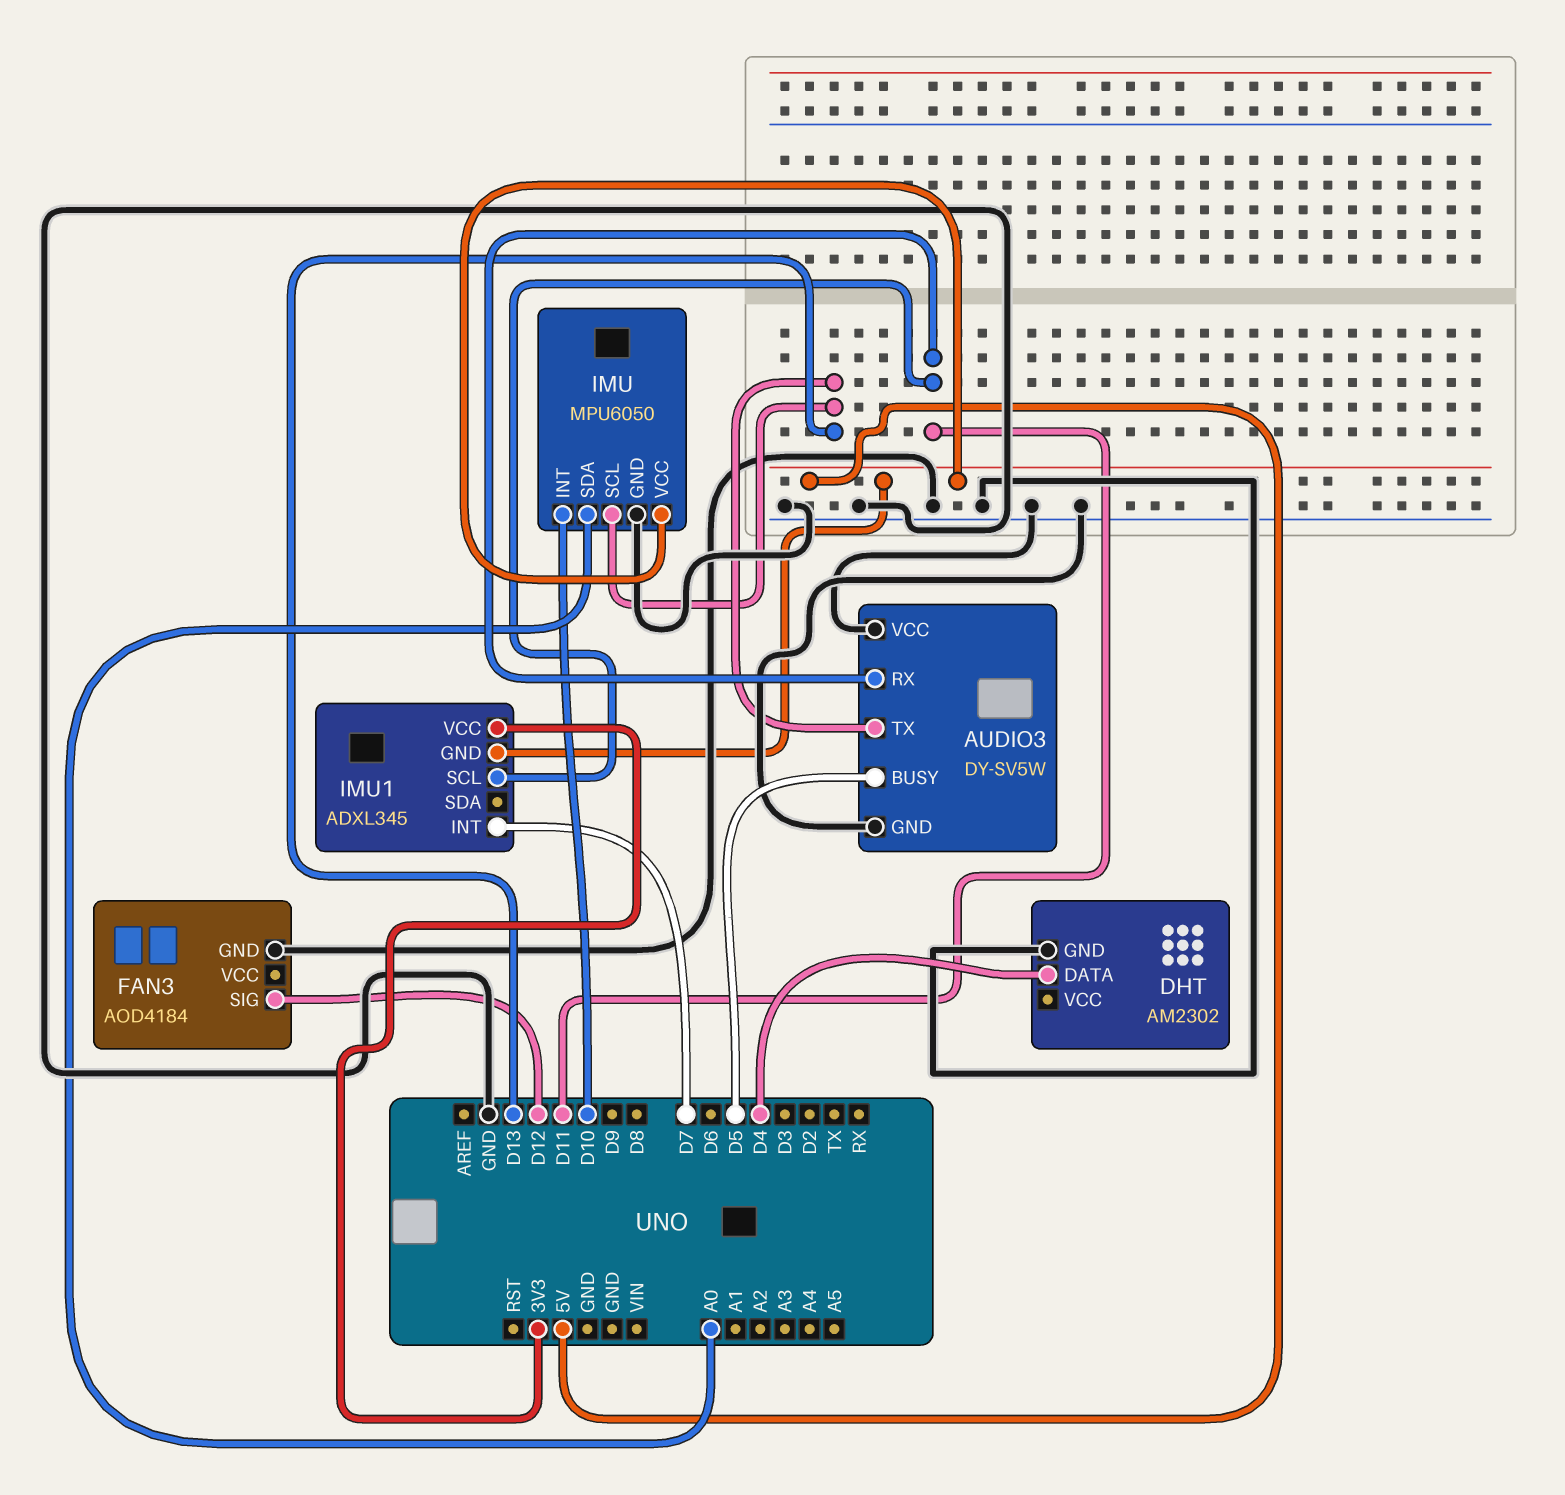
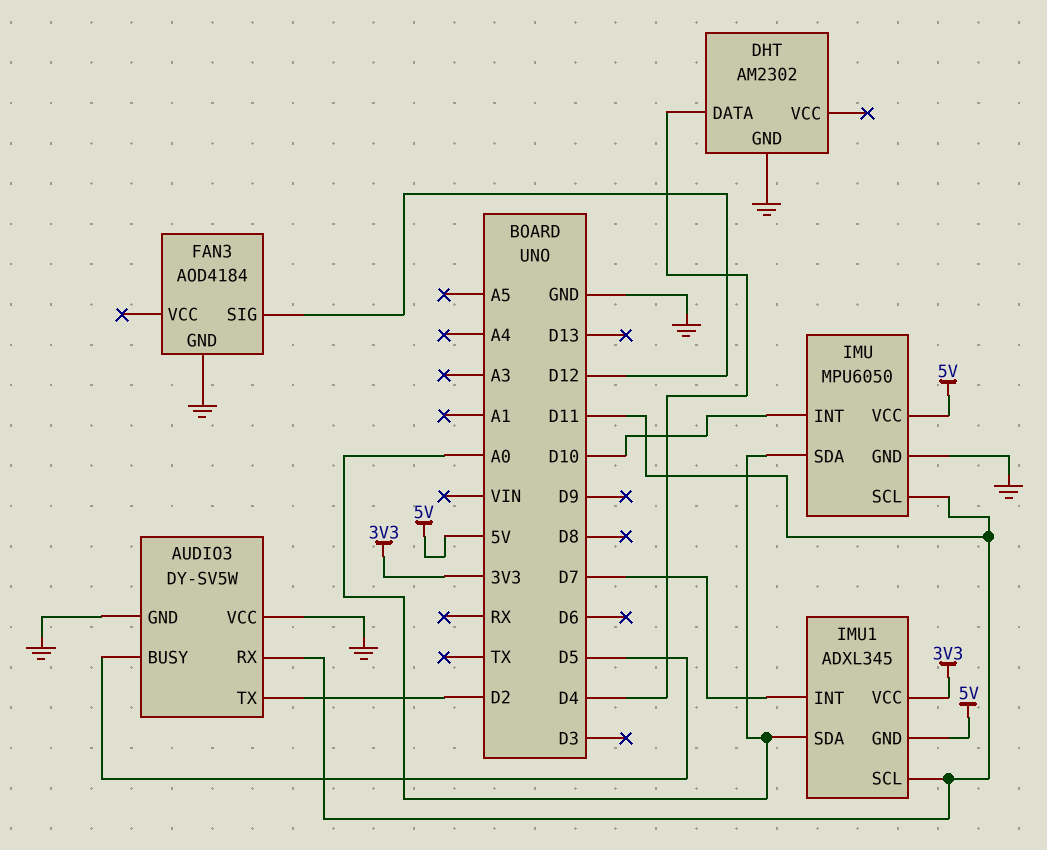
AUDIO3 pin TX: D13 -> D2
IMU pin SCL: D13 -> D11
IMU1 pin SDA: none -> A0

